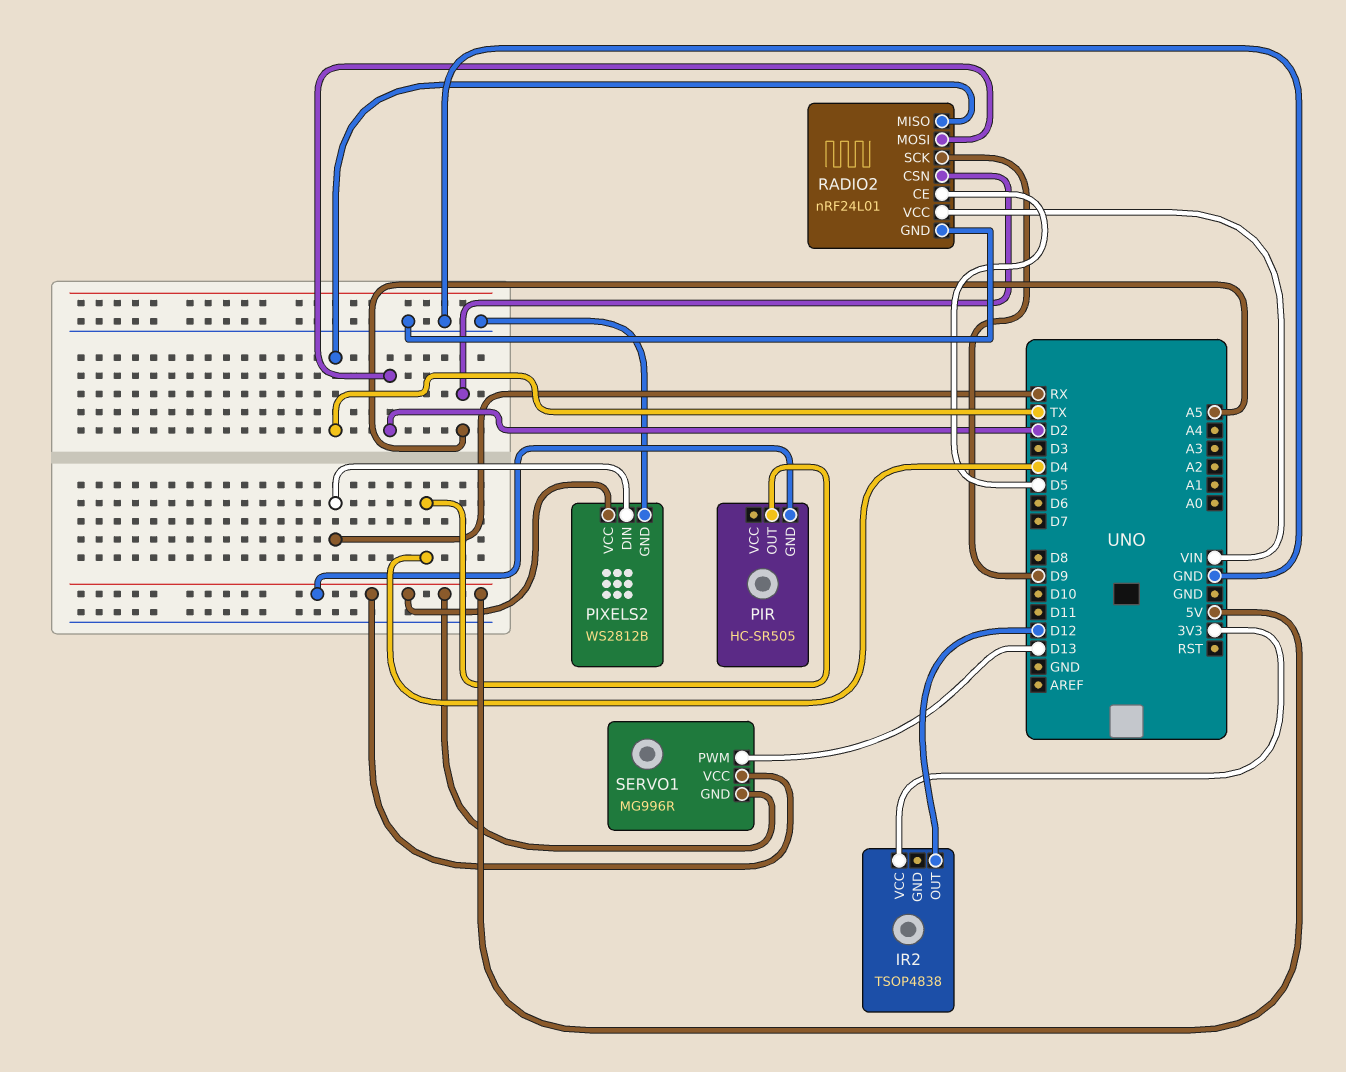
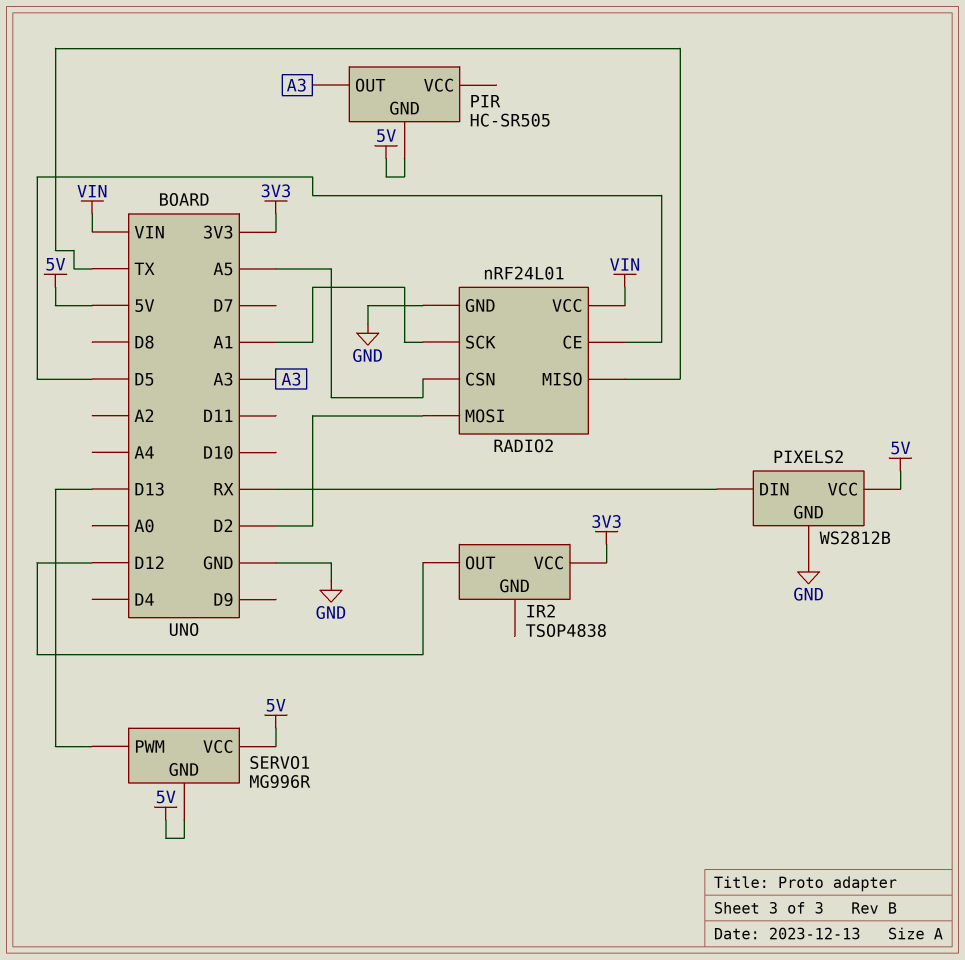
PIR pin OUT: D4 -> A3
RADIO2 pin SCK: D9 -> A1

